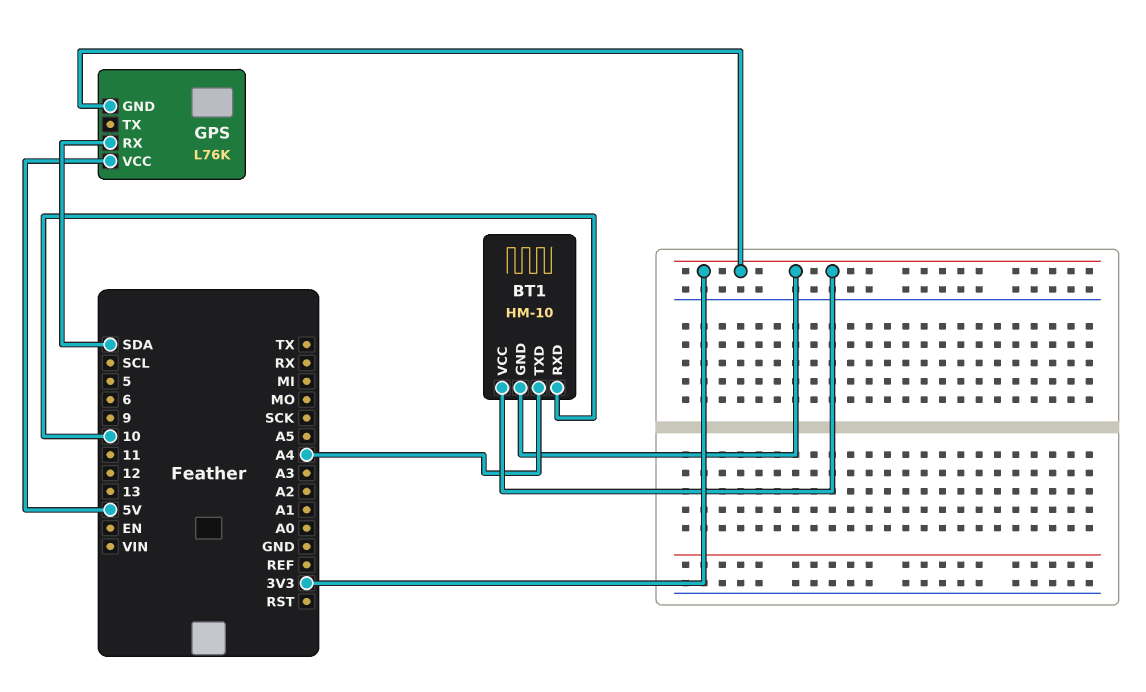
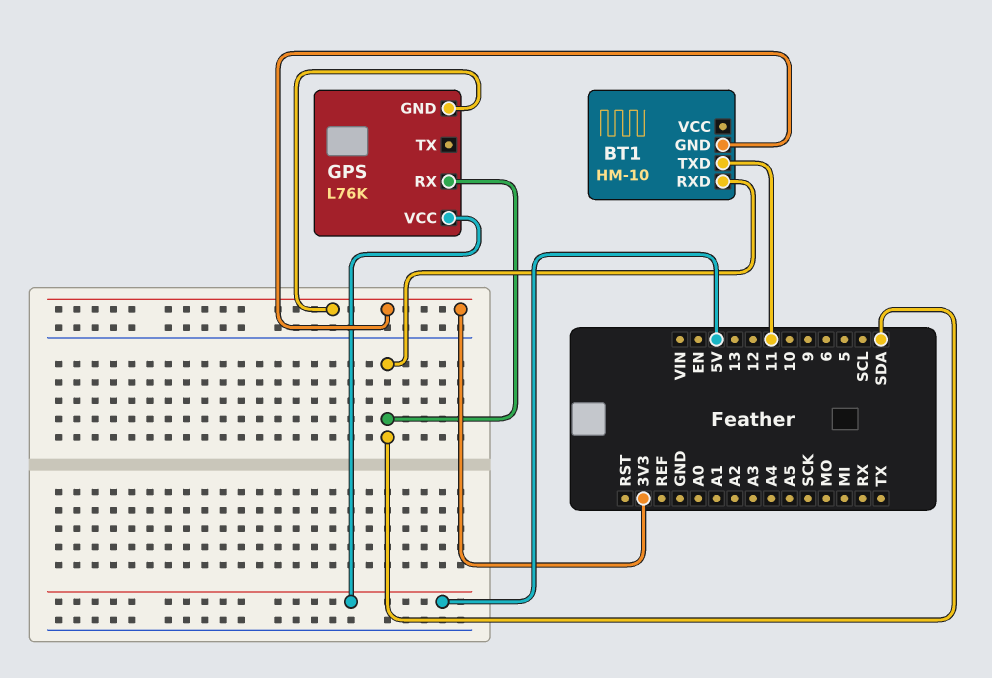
BT1 pin RXD: 10 -> SDA
BT1 pin TXD: A4 -> 11
BT1 pin VCC: 3V3 -> none

